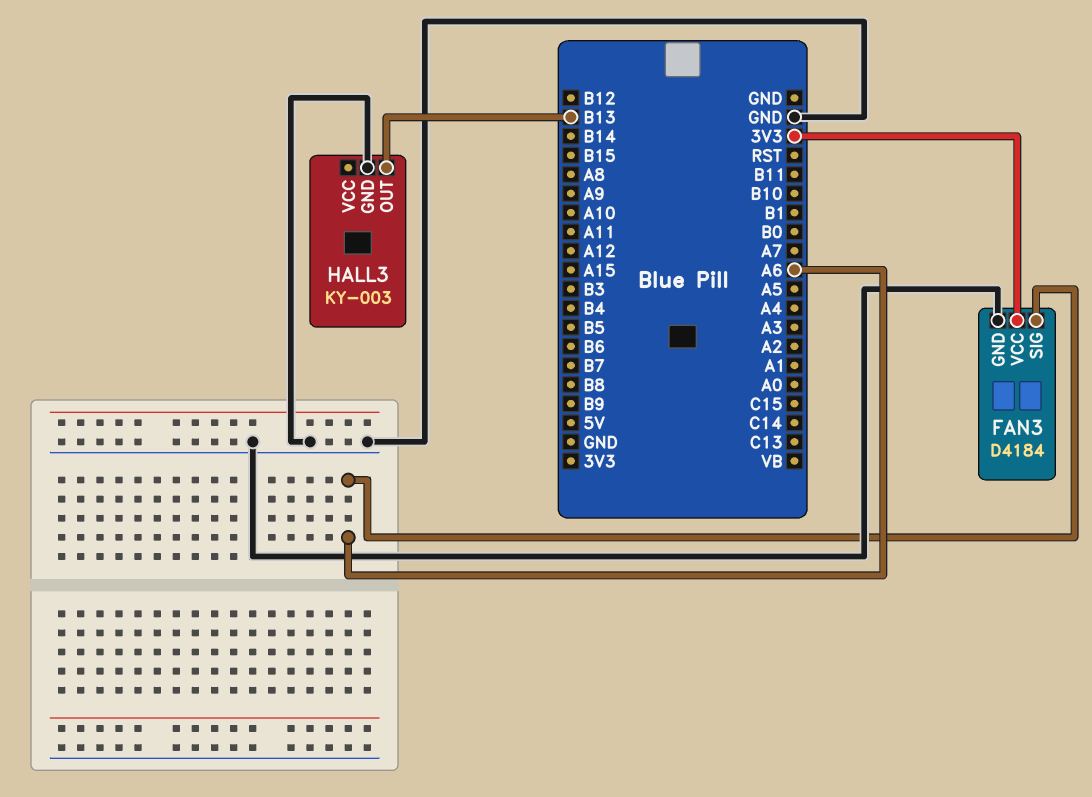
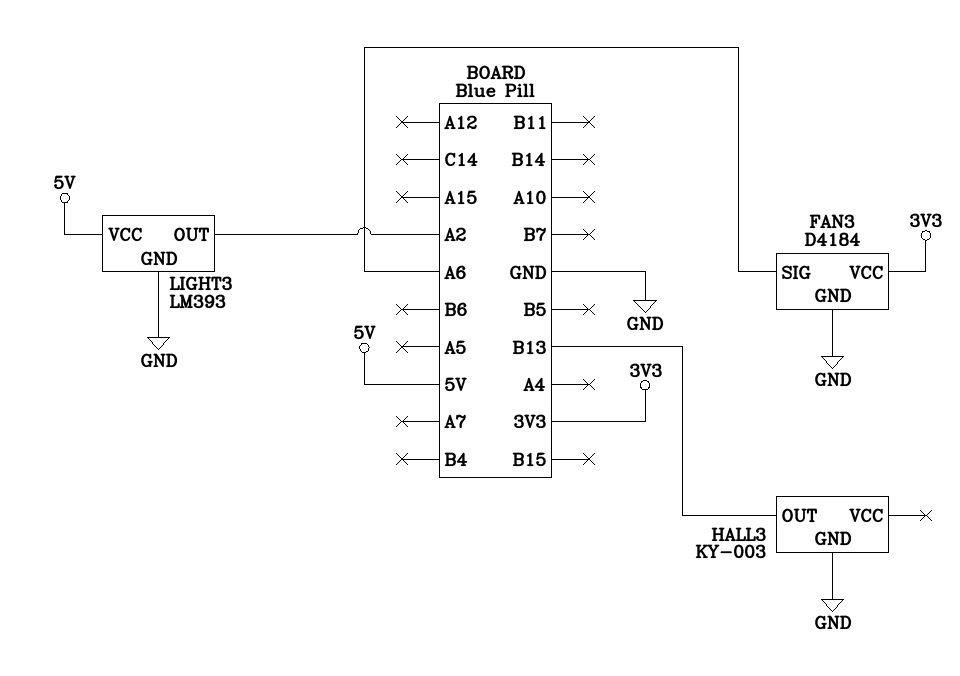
LIGHT3: none -> LM393
LIGHT3 pin GND: none -> GND
LIGHT3 pin OUT: none -> A2
LIGHT3 pin VCC: none -> 5V

